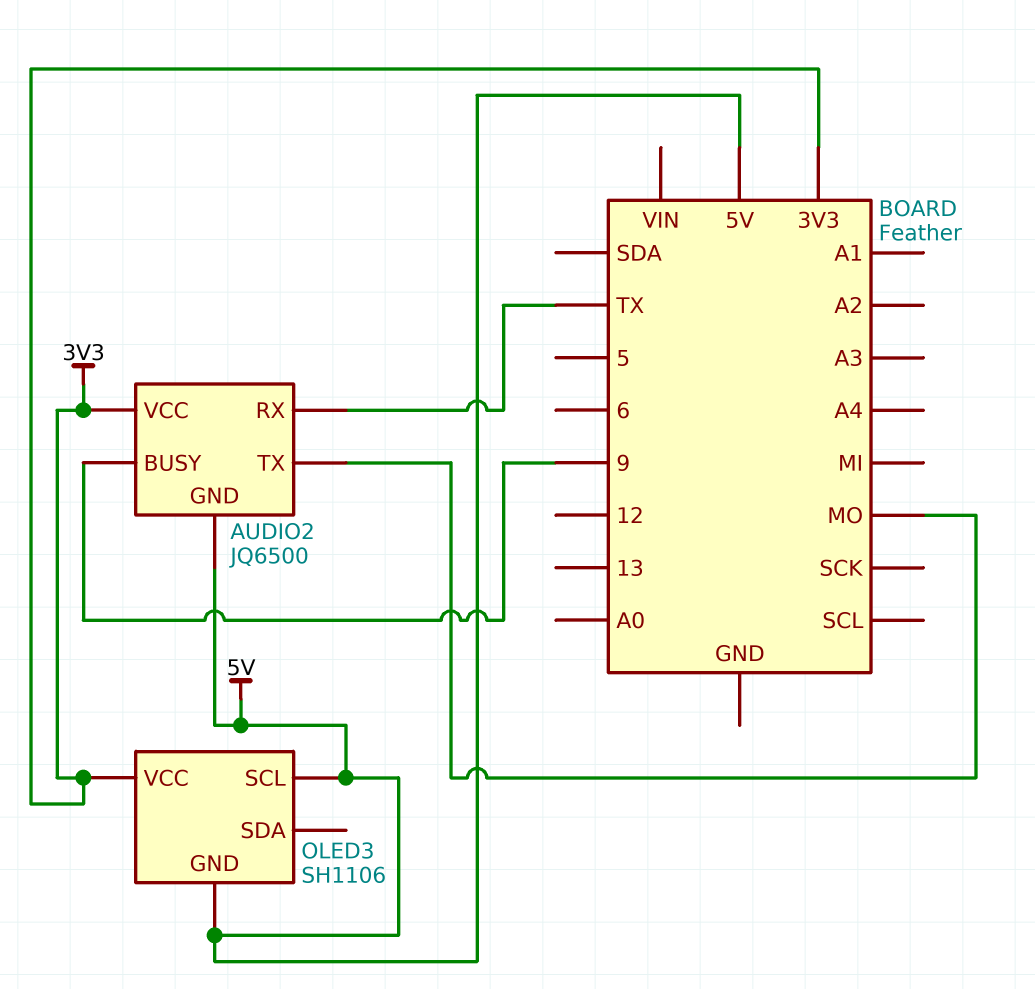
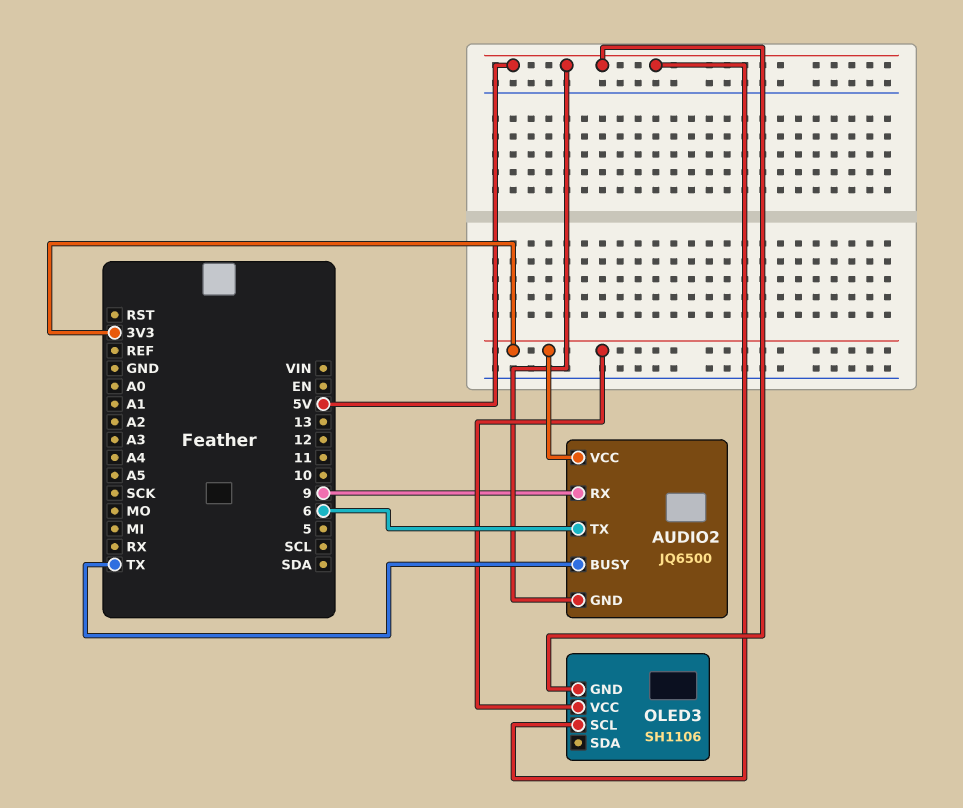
AUDIO2 pin BUSY: 9 -> TX
AUDIO2 pin RX: TX -> 9
AUDIO2 pin TX: MO -> 6

